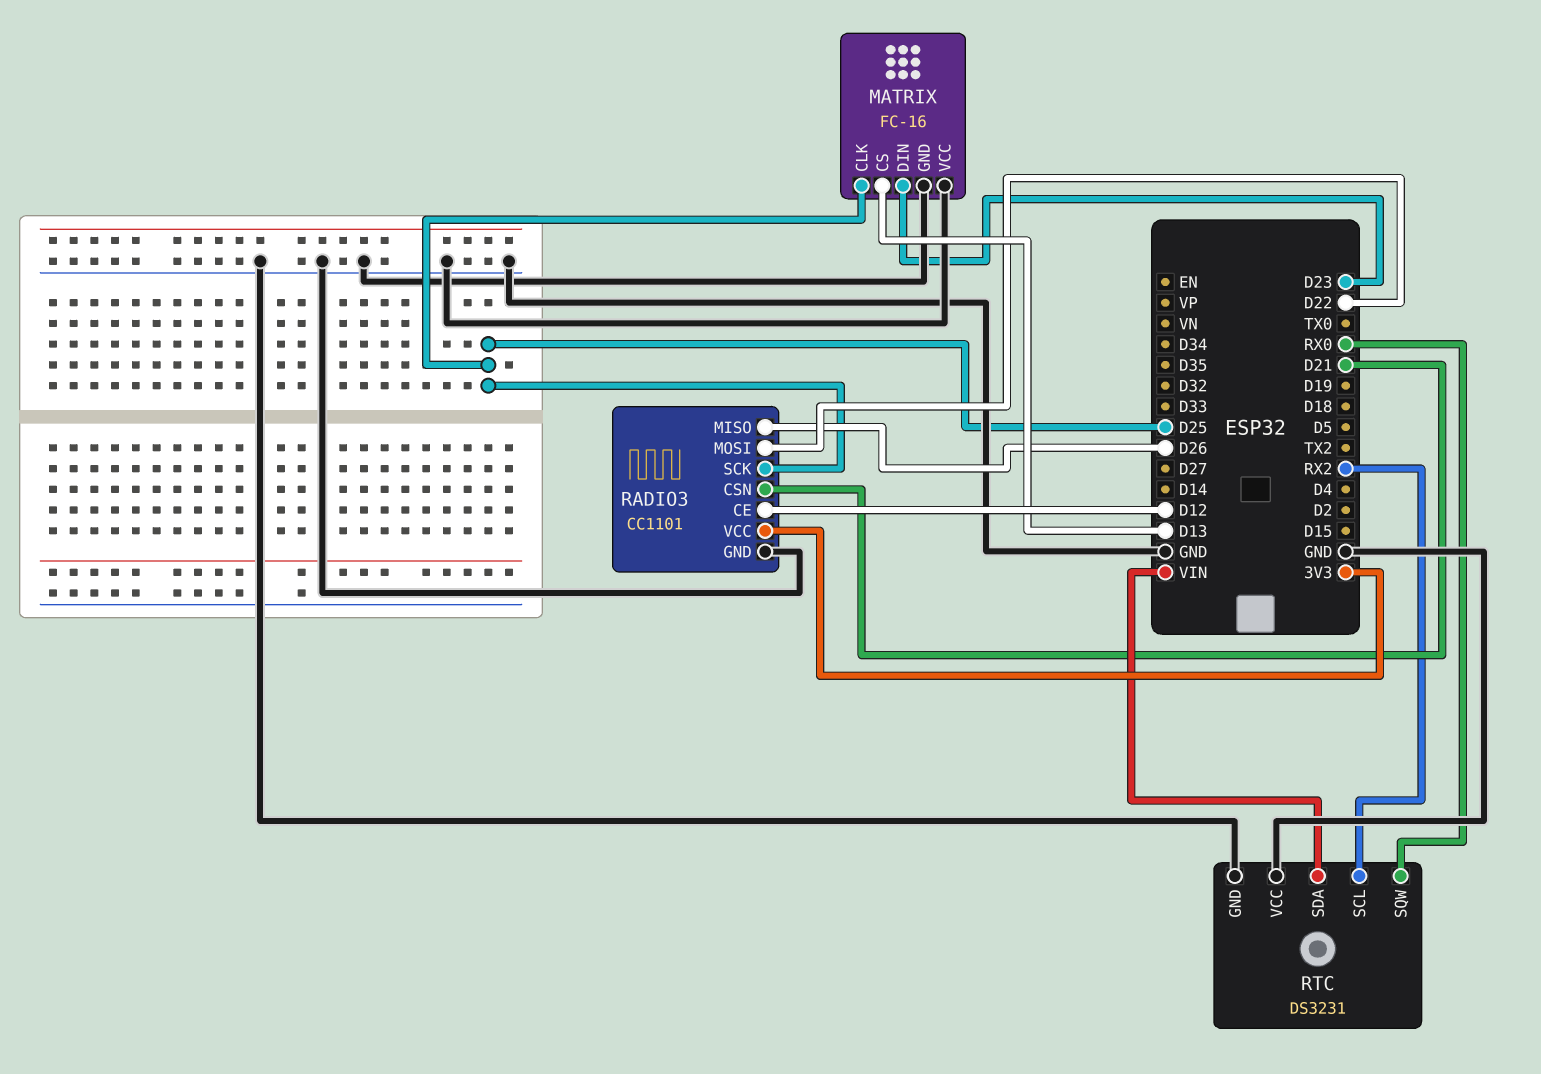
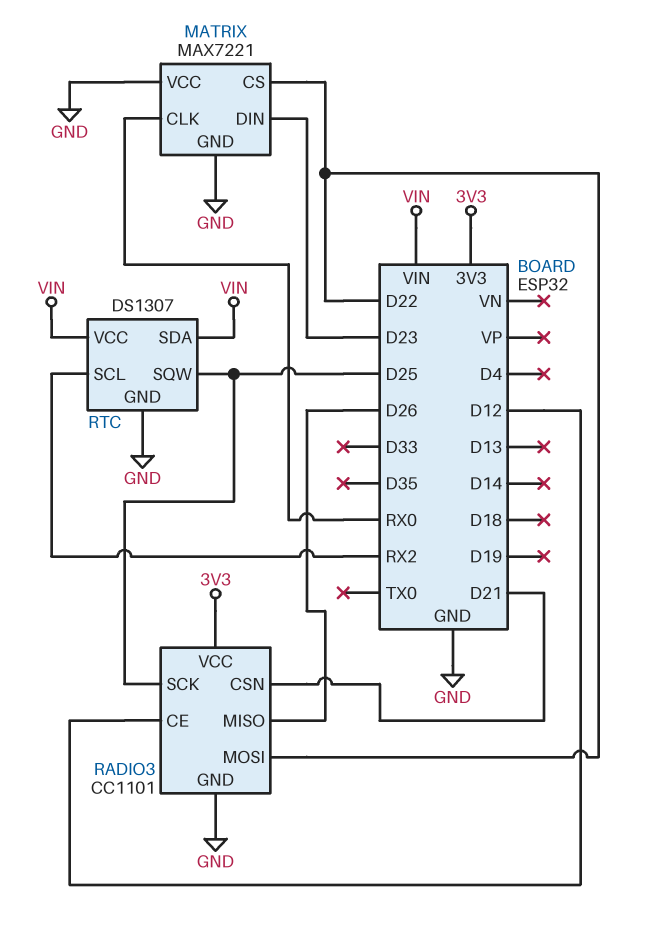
MATRIX: FC-16 -> MAX7221
MATRIX pin CLK: D25 -> RX0
MATRIX pin CS: D13 -> D22
RTC: DS3231 -> DS1307
RTC pin SQW: RX0 -> D25
RTC pin VCC: GND -> VIN

